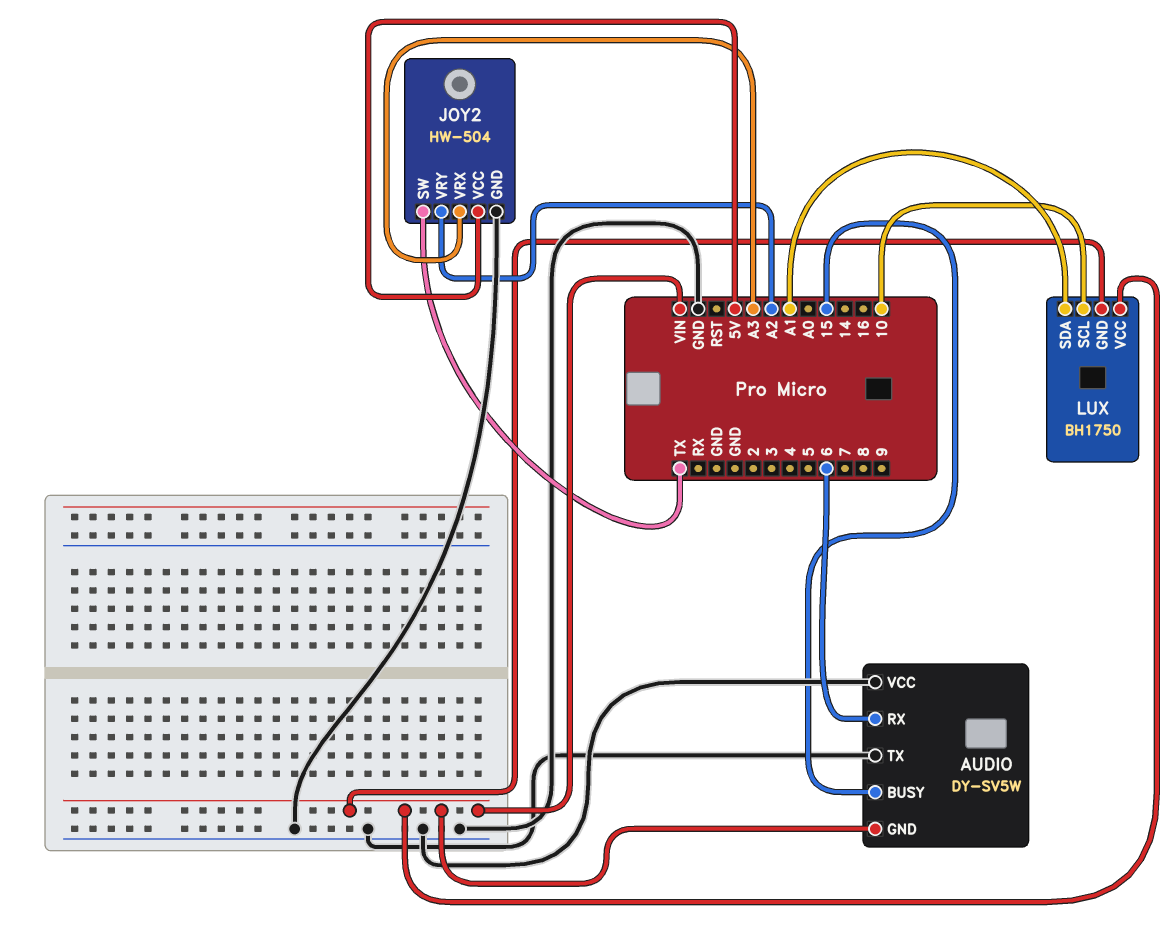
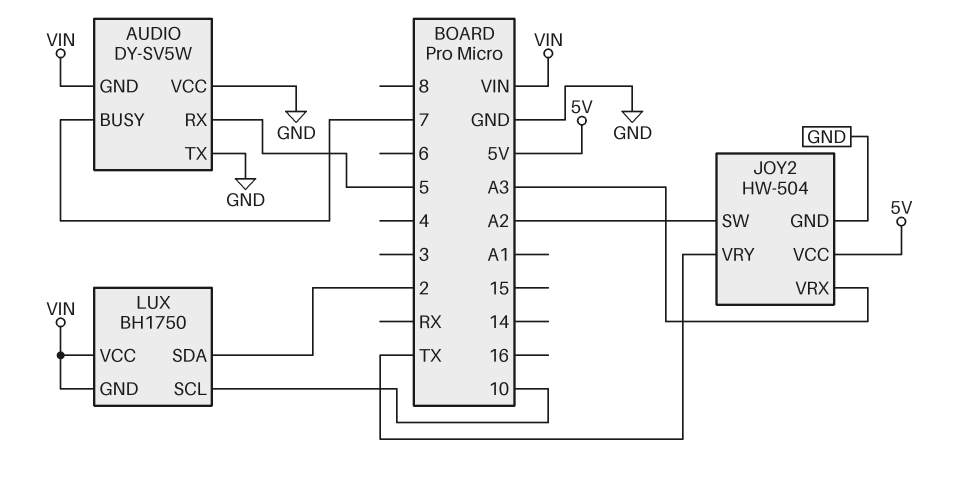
AUDIO pin BUSY: 15 -> 7
AUDIO pin RX: 6 -> 5
JOY2 pin SW: TX -> A2
JOY2 pin VRY: A2 -> TX
LUX pin SDA: A1 -> 2

